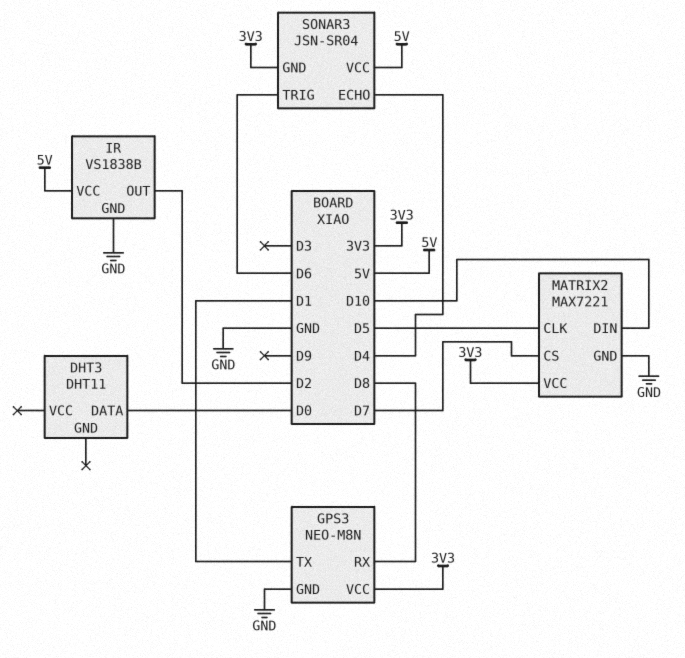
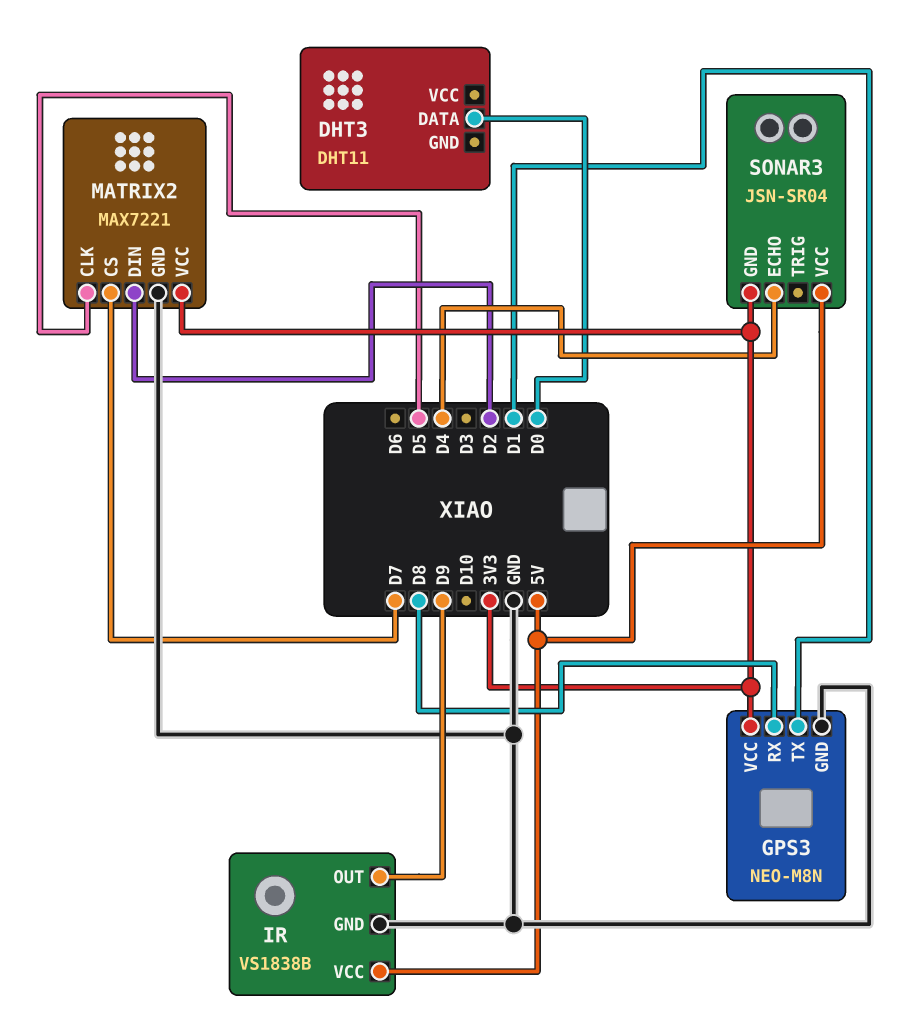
IR pin OUT: D2 -> D9
MATRIX2 pin DIN: D10 -> D2
SONAR3 pin TRIG: D6 -> none

